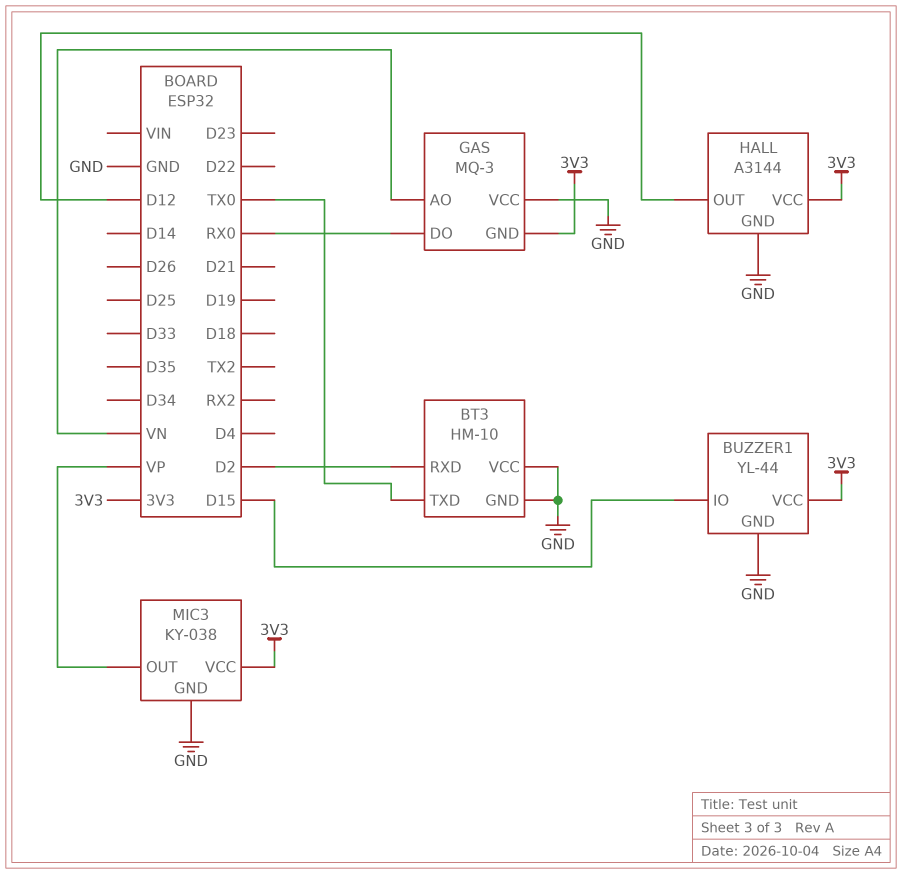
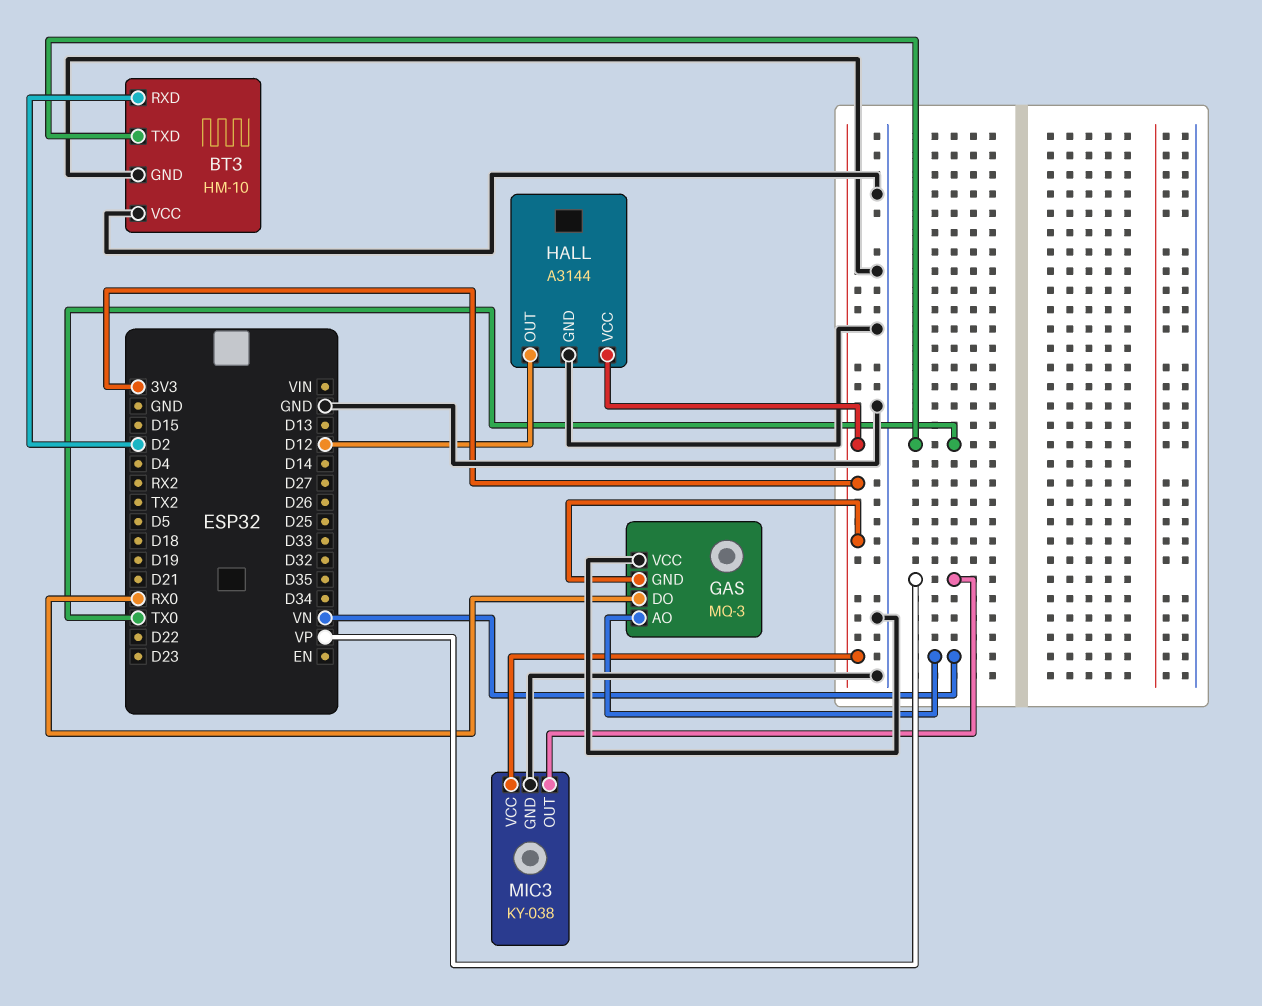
BUZZER1: YL-44 -> none
BUZZER1 pin GND: GND -> none
BUZZER1 pin IO: D15 -> none
BUZZER1 pin VCC: 3V3 -> none

